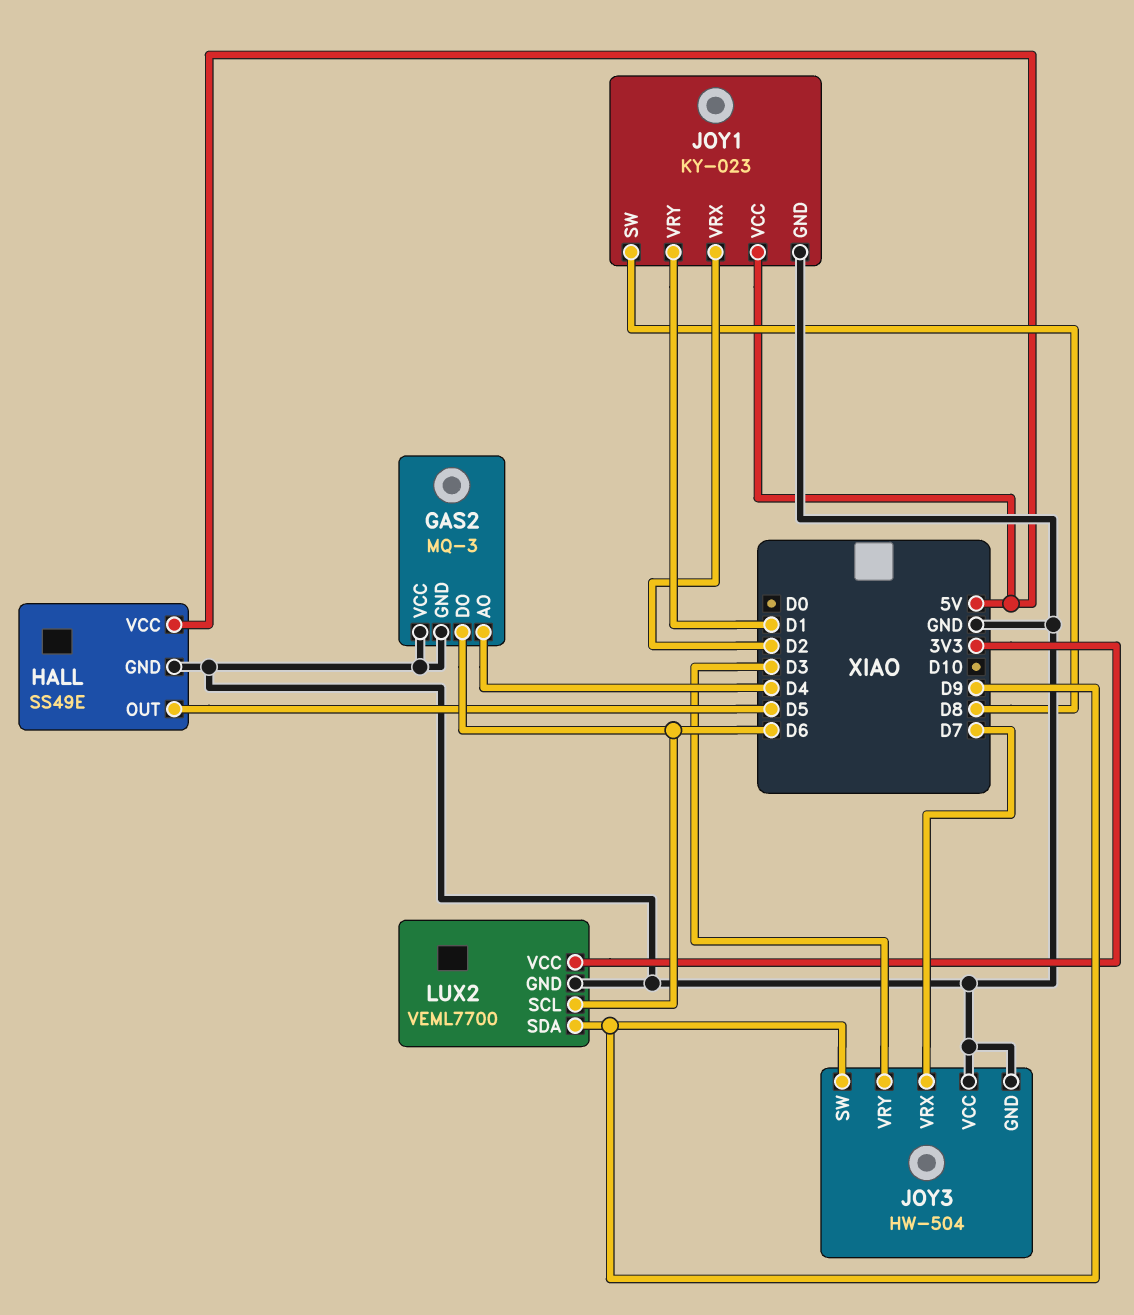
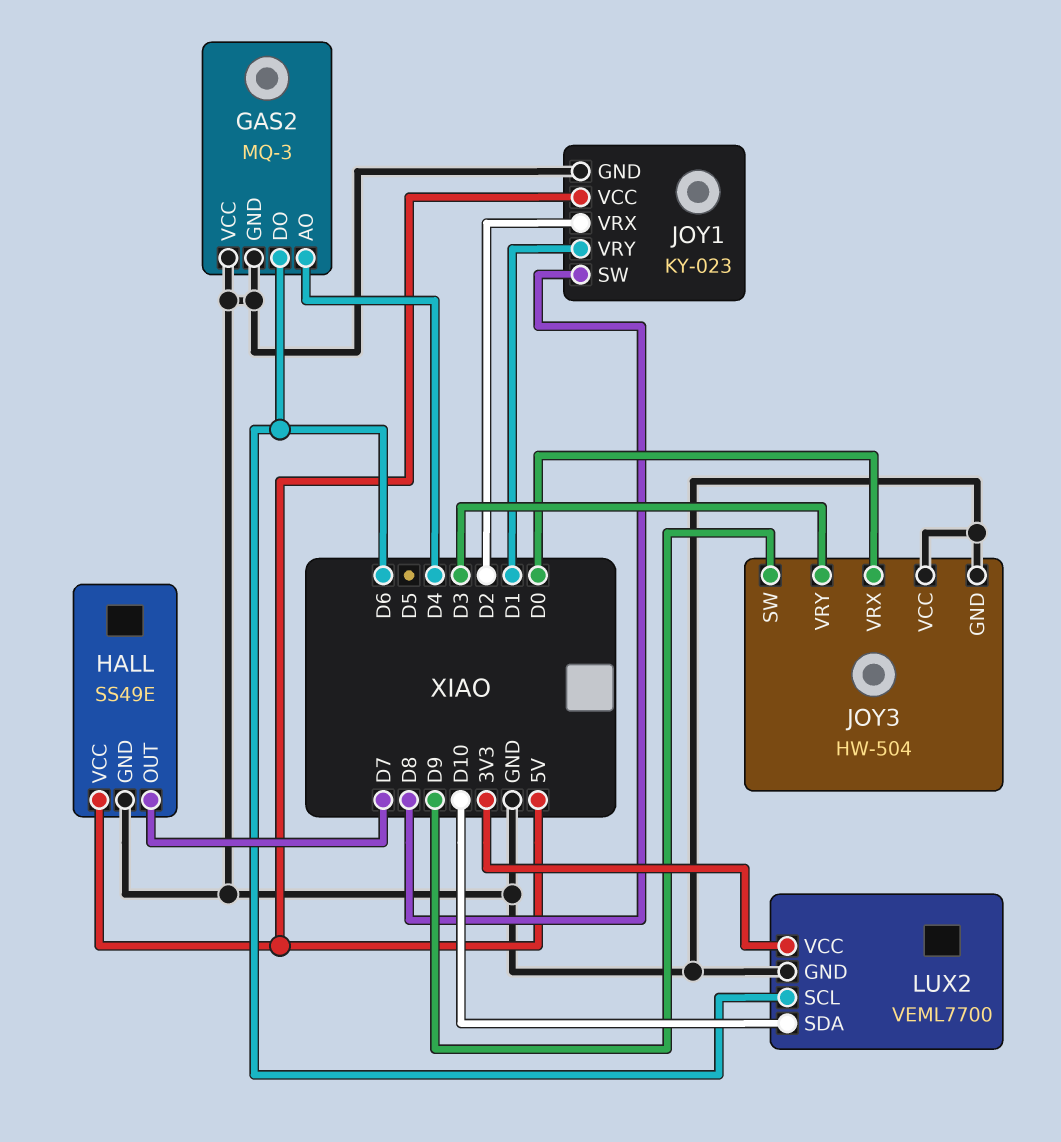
HALL pin OUT: D5 -> D7
JOY3 pin VRX: D7 -> D0
LUX2 pin SDA: D9 -> D10

